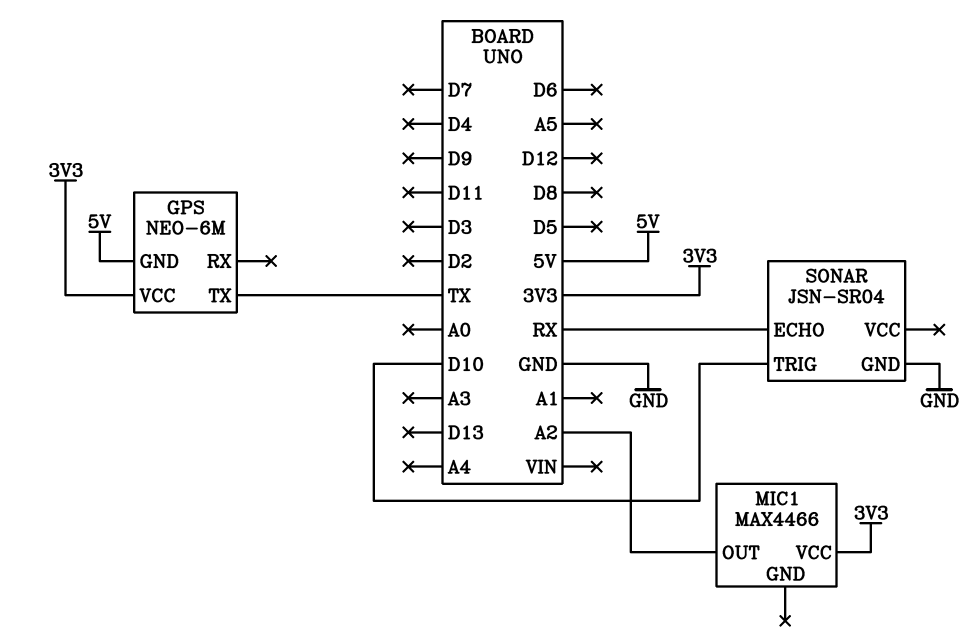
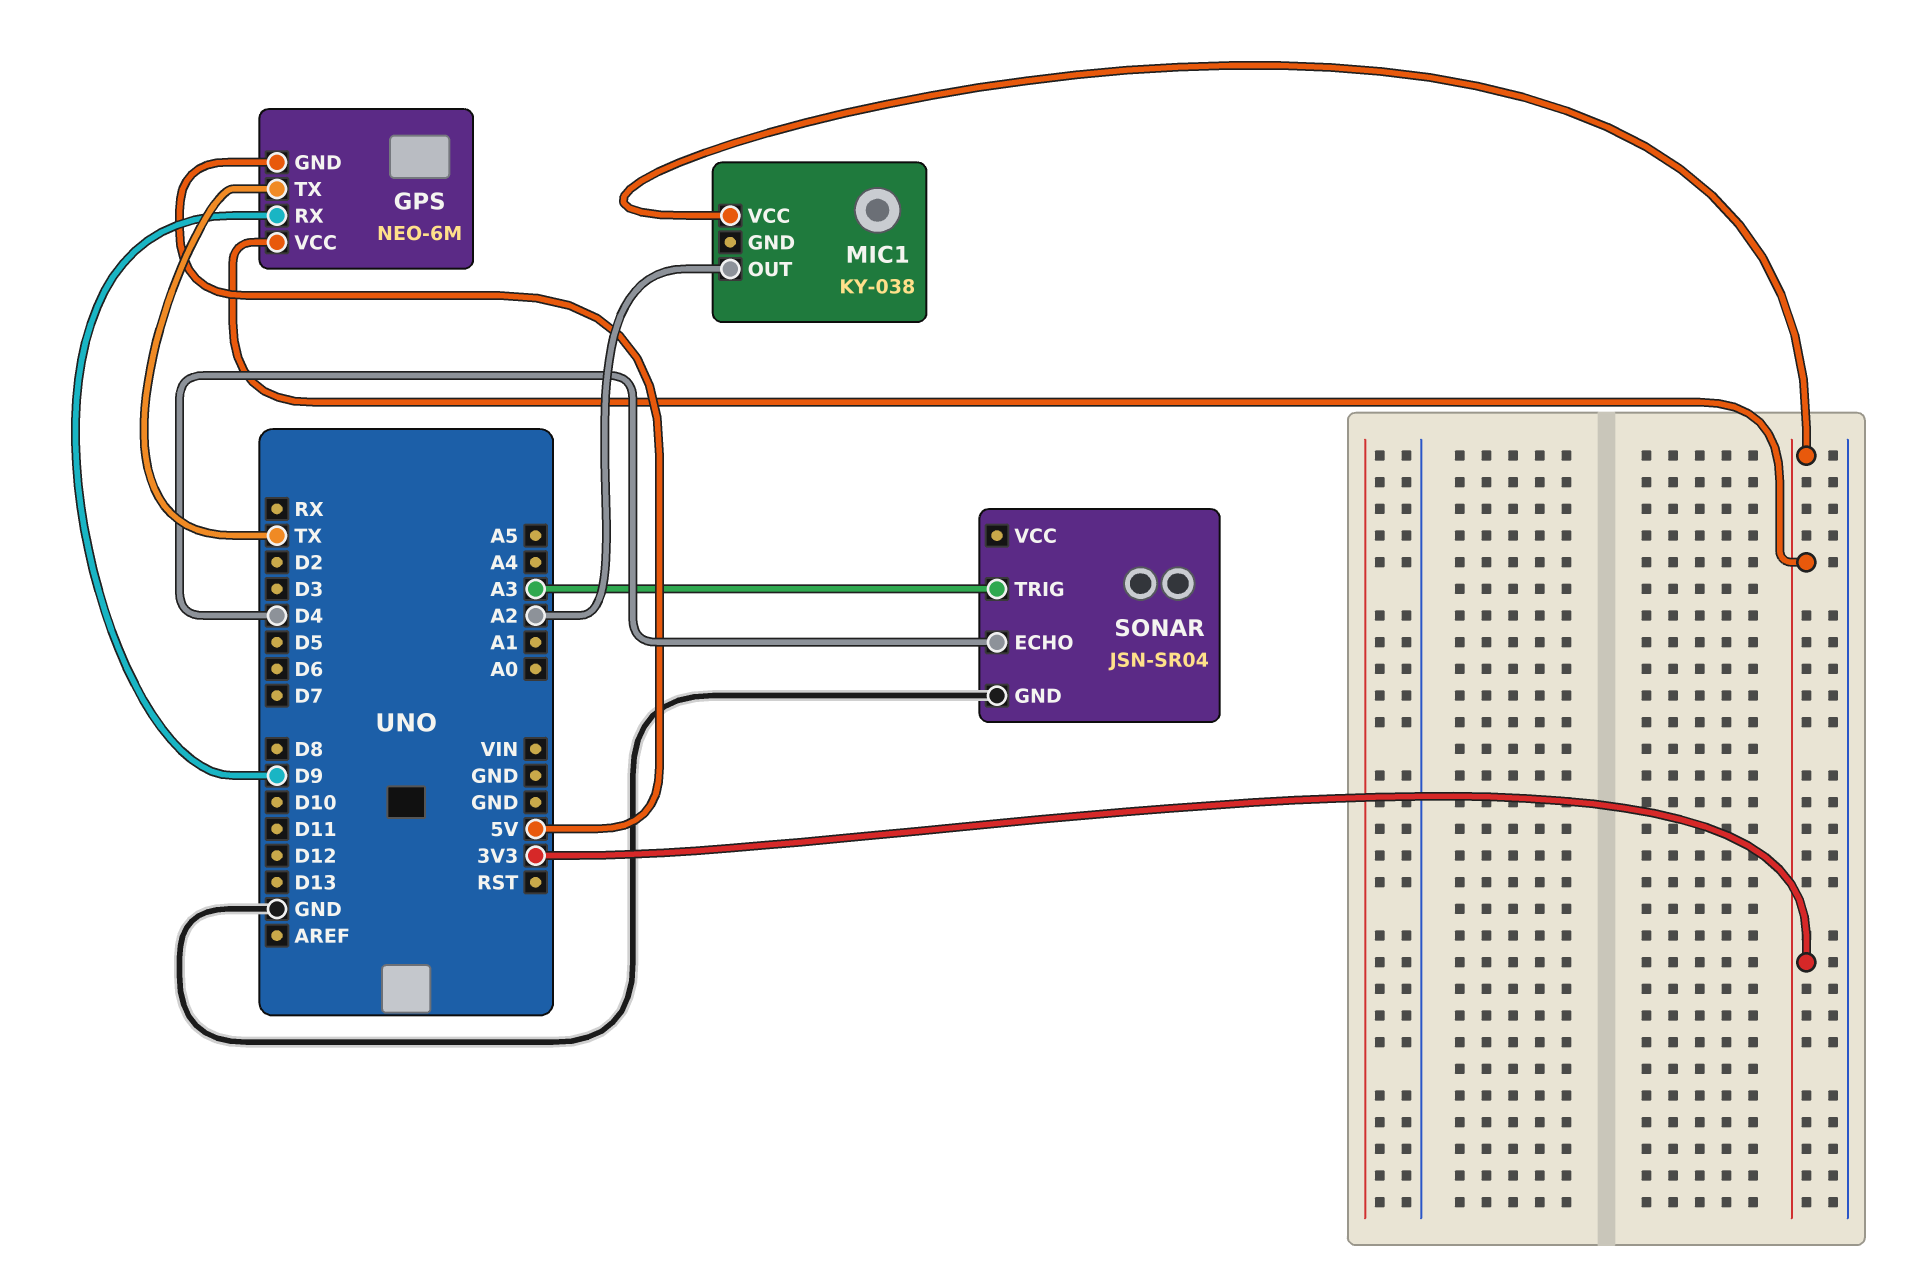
GPS pin RX: none -> D9
MIC1: MAX4466 -> KY-038
SONAR pin ECHO: RX -> D4
SONAR pin TRIG: D10 -> A3

